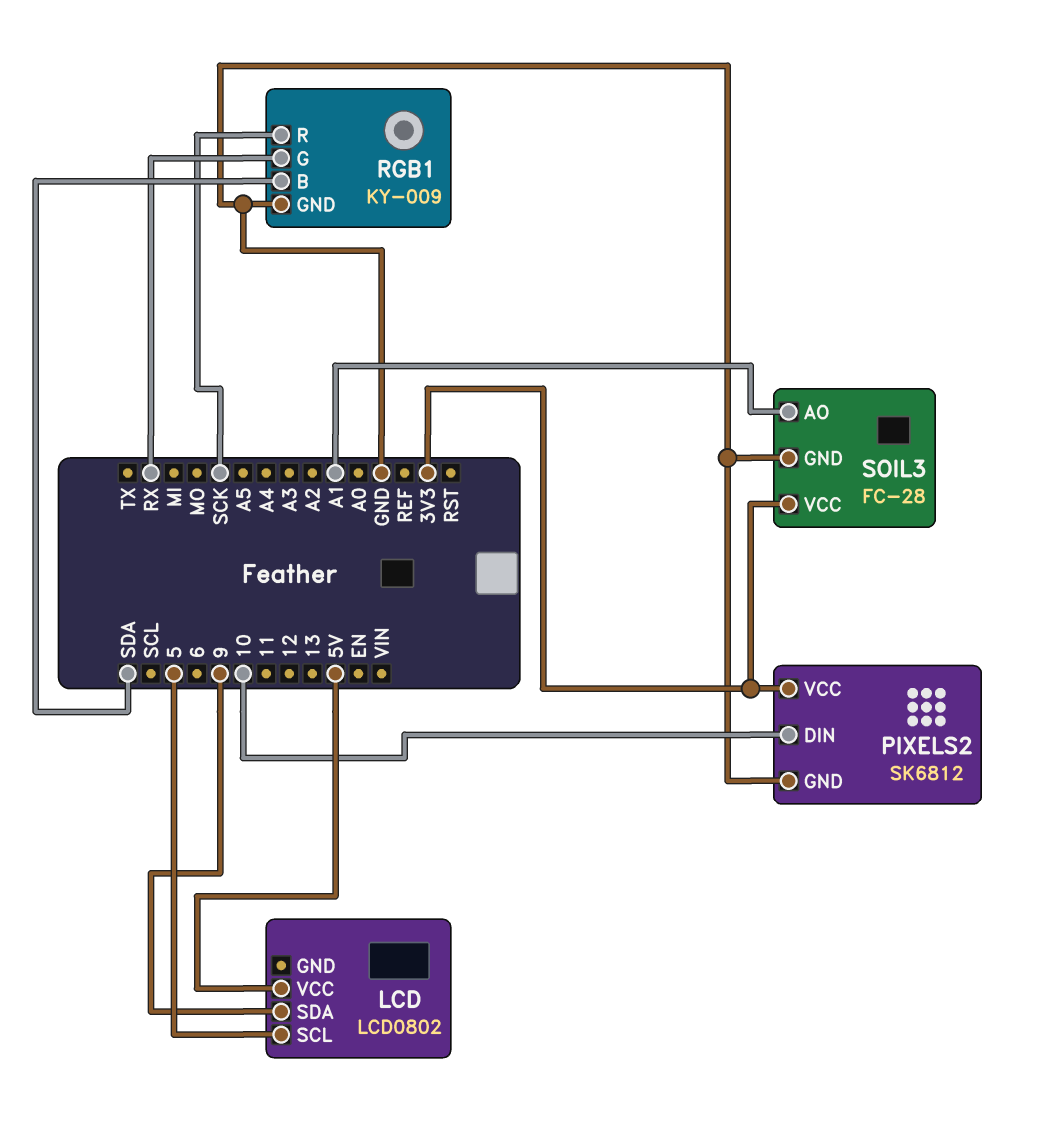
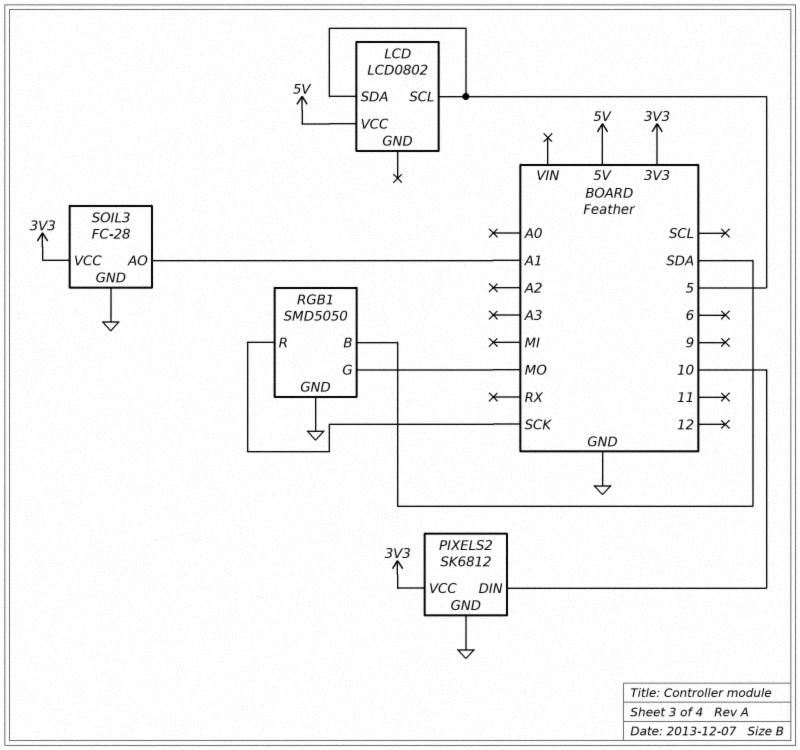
LCD pin SDA: 9 -> 5
RGB1: KY-009 -> SMD5050
RGB1 pin G: RX -> MO

